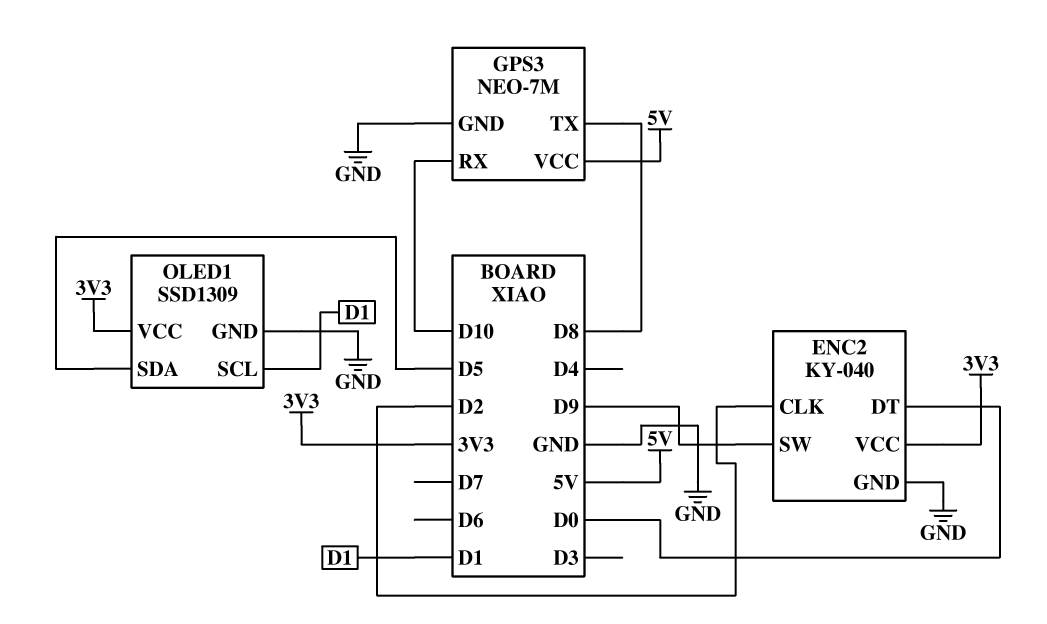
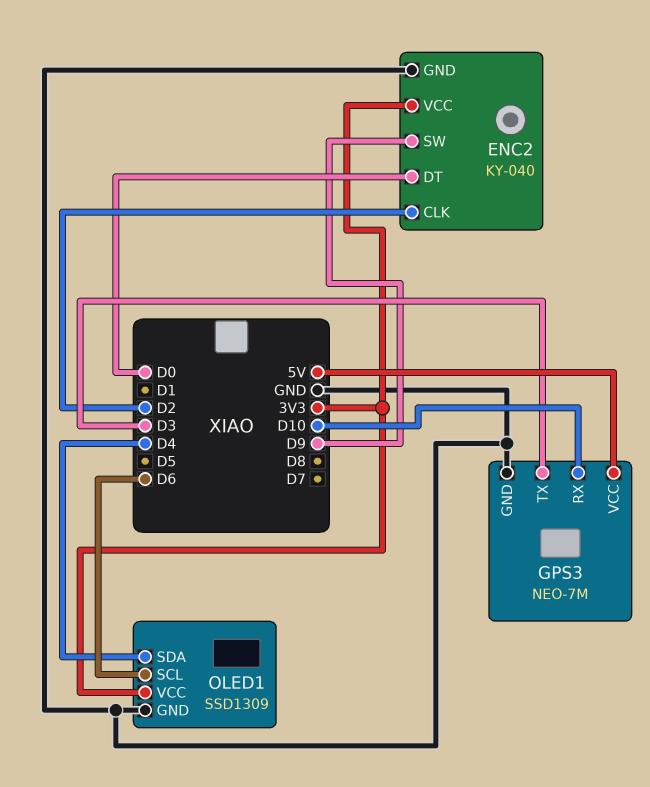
GPS3 pin TX: D8 -> D3
OLED1 pin SCL: D1 -> D6
OLED1 pin SDA: D5 -> D4

